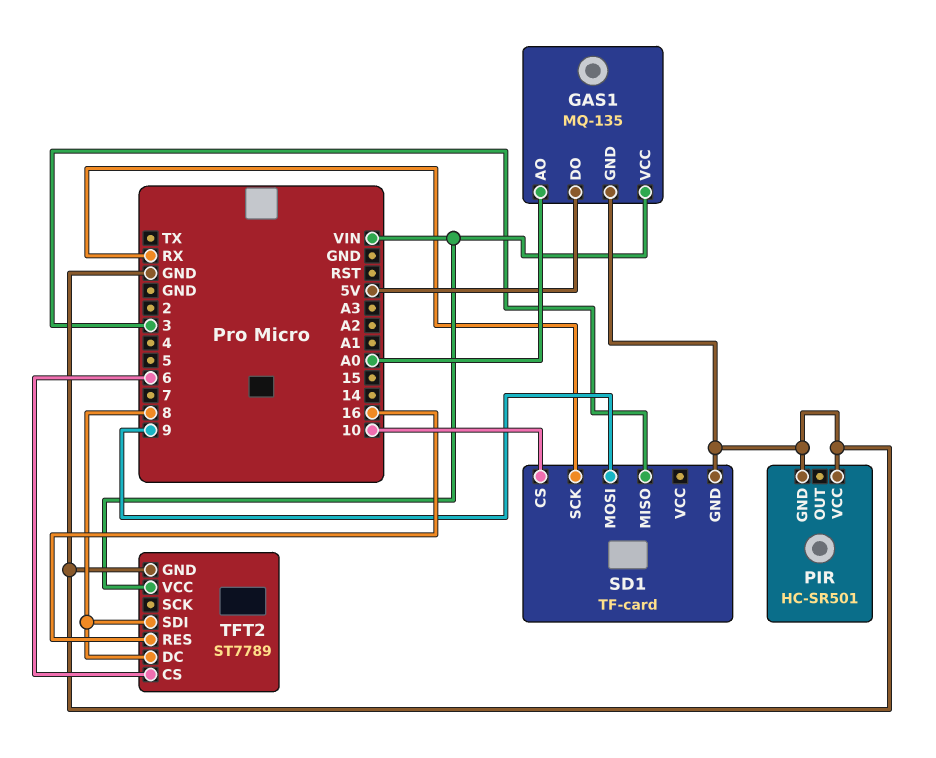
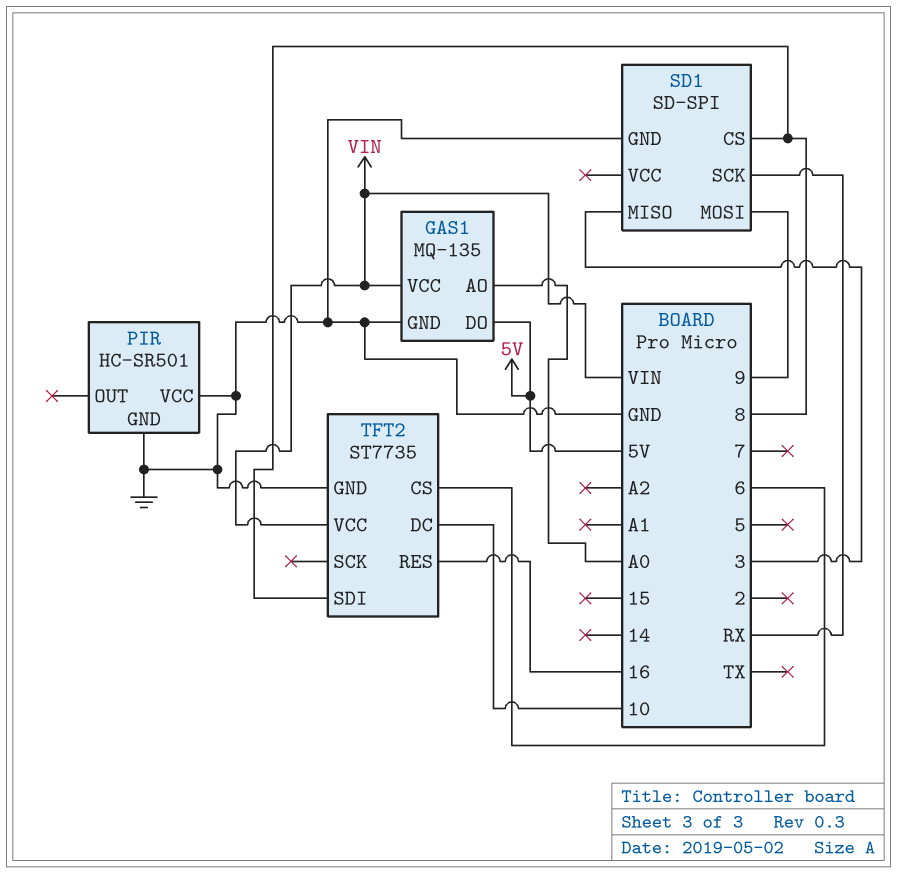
SD1: TF-card -> SD-SPI
SD1 pin CS: 10 -> 8
TFT2: ST7789 -> ST7735
TFT2 pin DC: 8 -> 10

